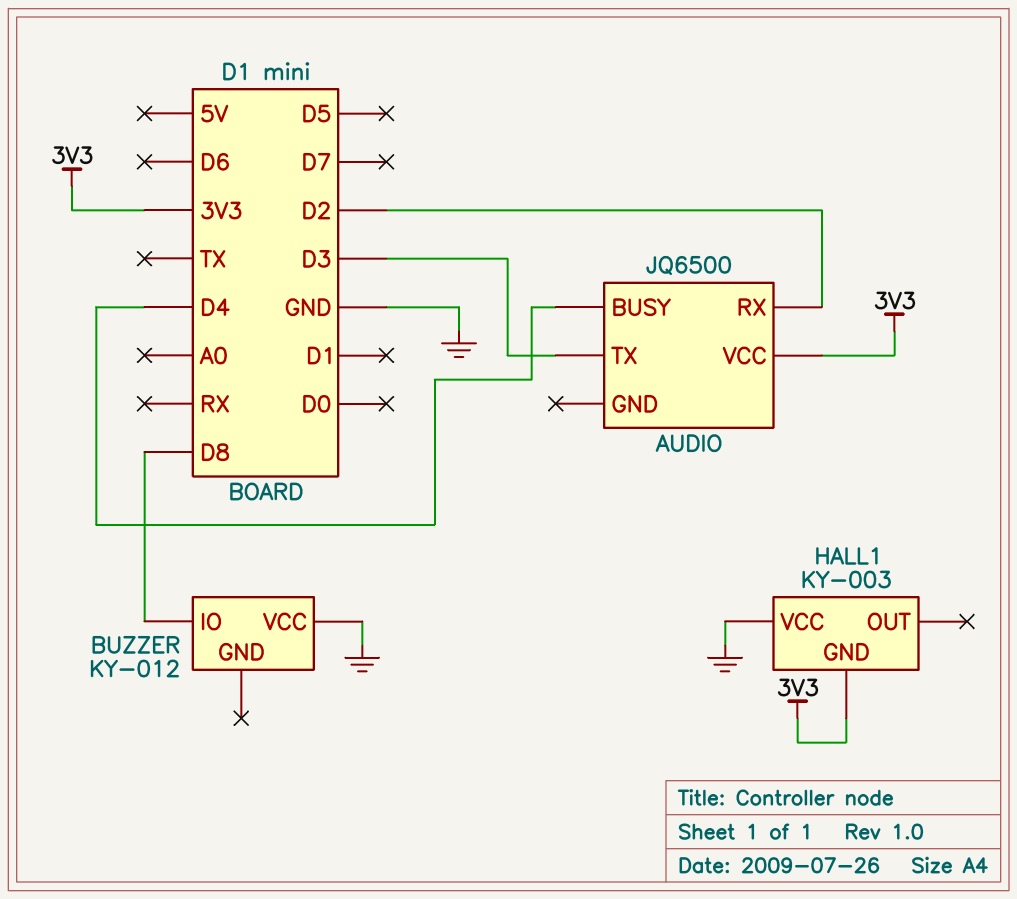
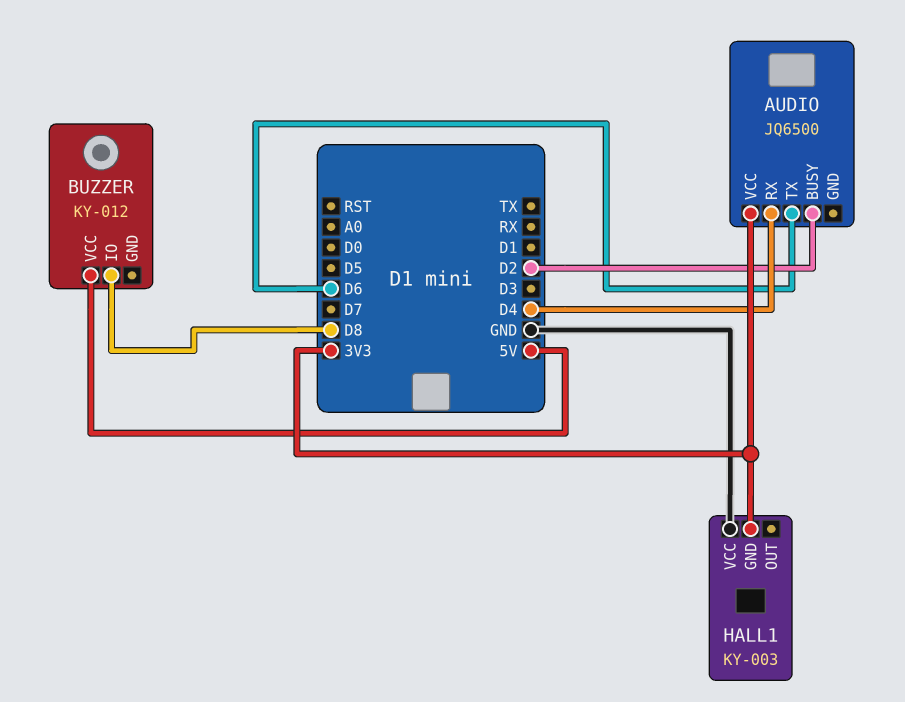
AUDIO pin BUSY: D4 -> D2
AUDIO pin RX: D2 -> D4
AUDIO pin TX: D3 -> D6
BUZZER pin VCC: GND -> 5V

